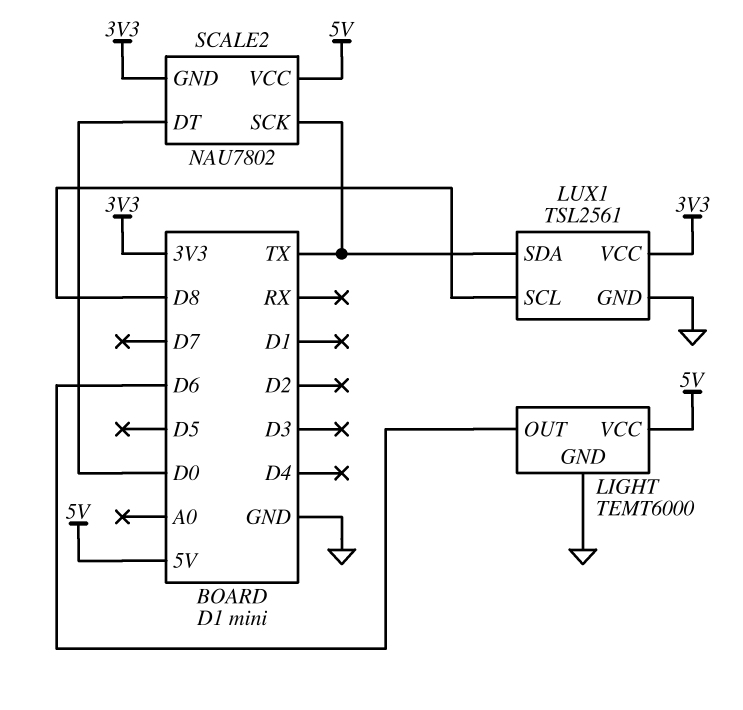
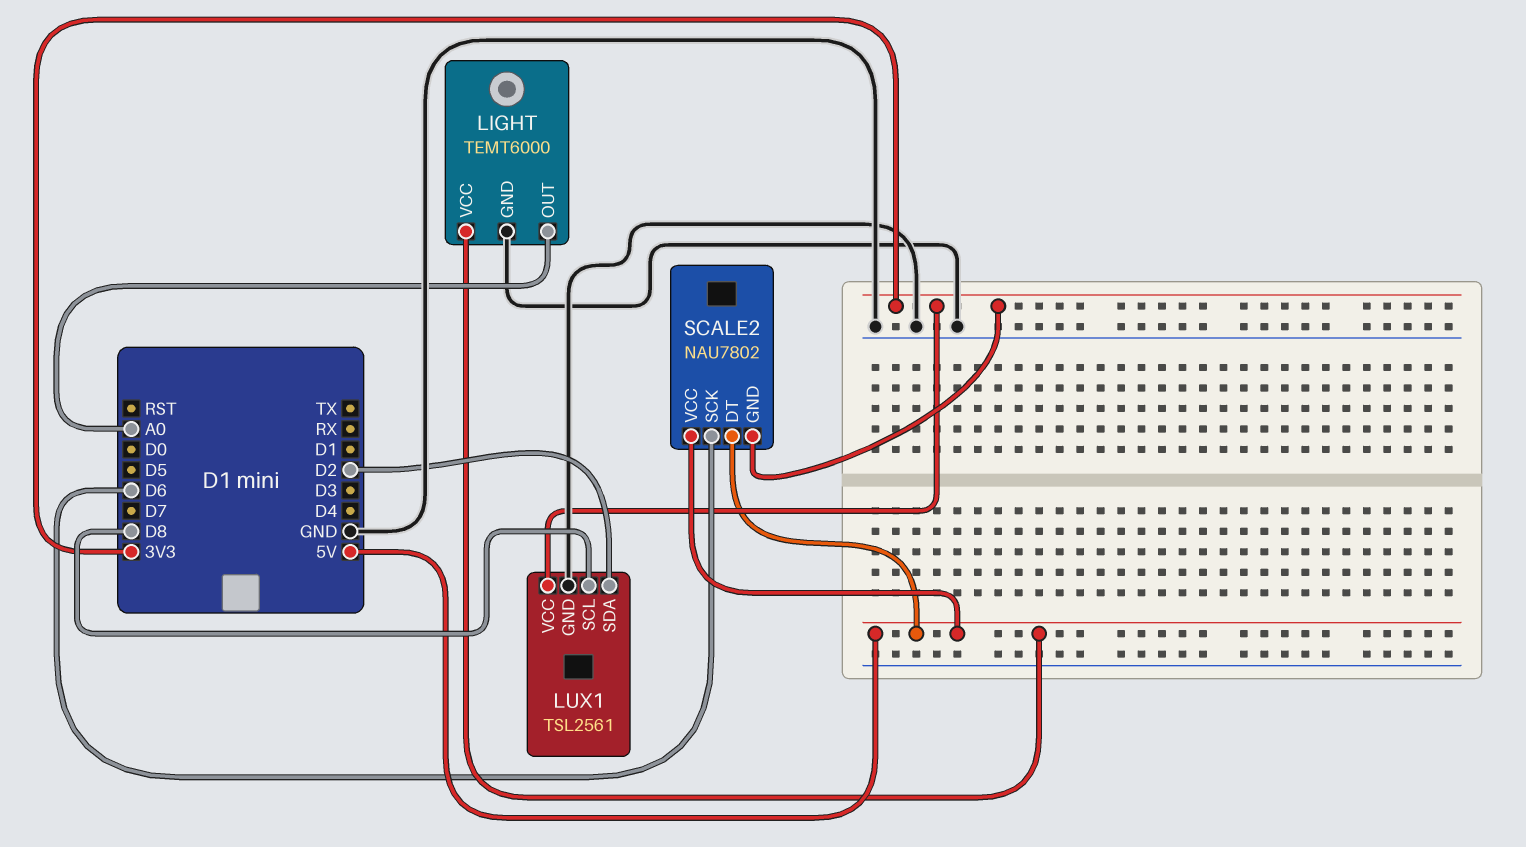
LIGHT pin OUT: D6 -> A0
LUX1 pin SDA: TX -> D2
SCALE2 pin DT: D0 -> 5V
SCALE2 pin SCK: TX -> D6

